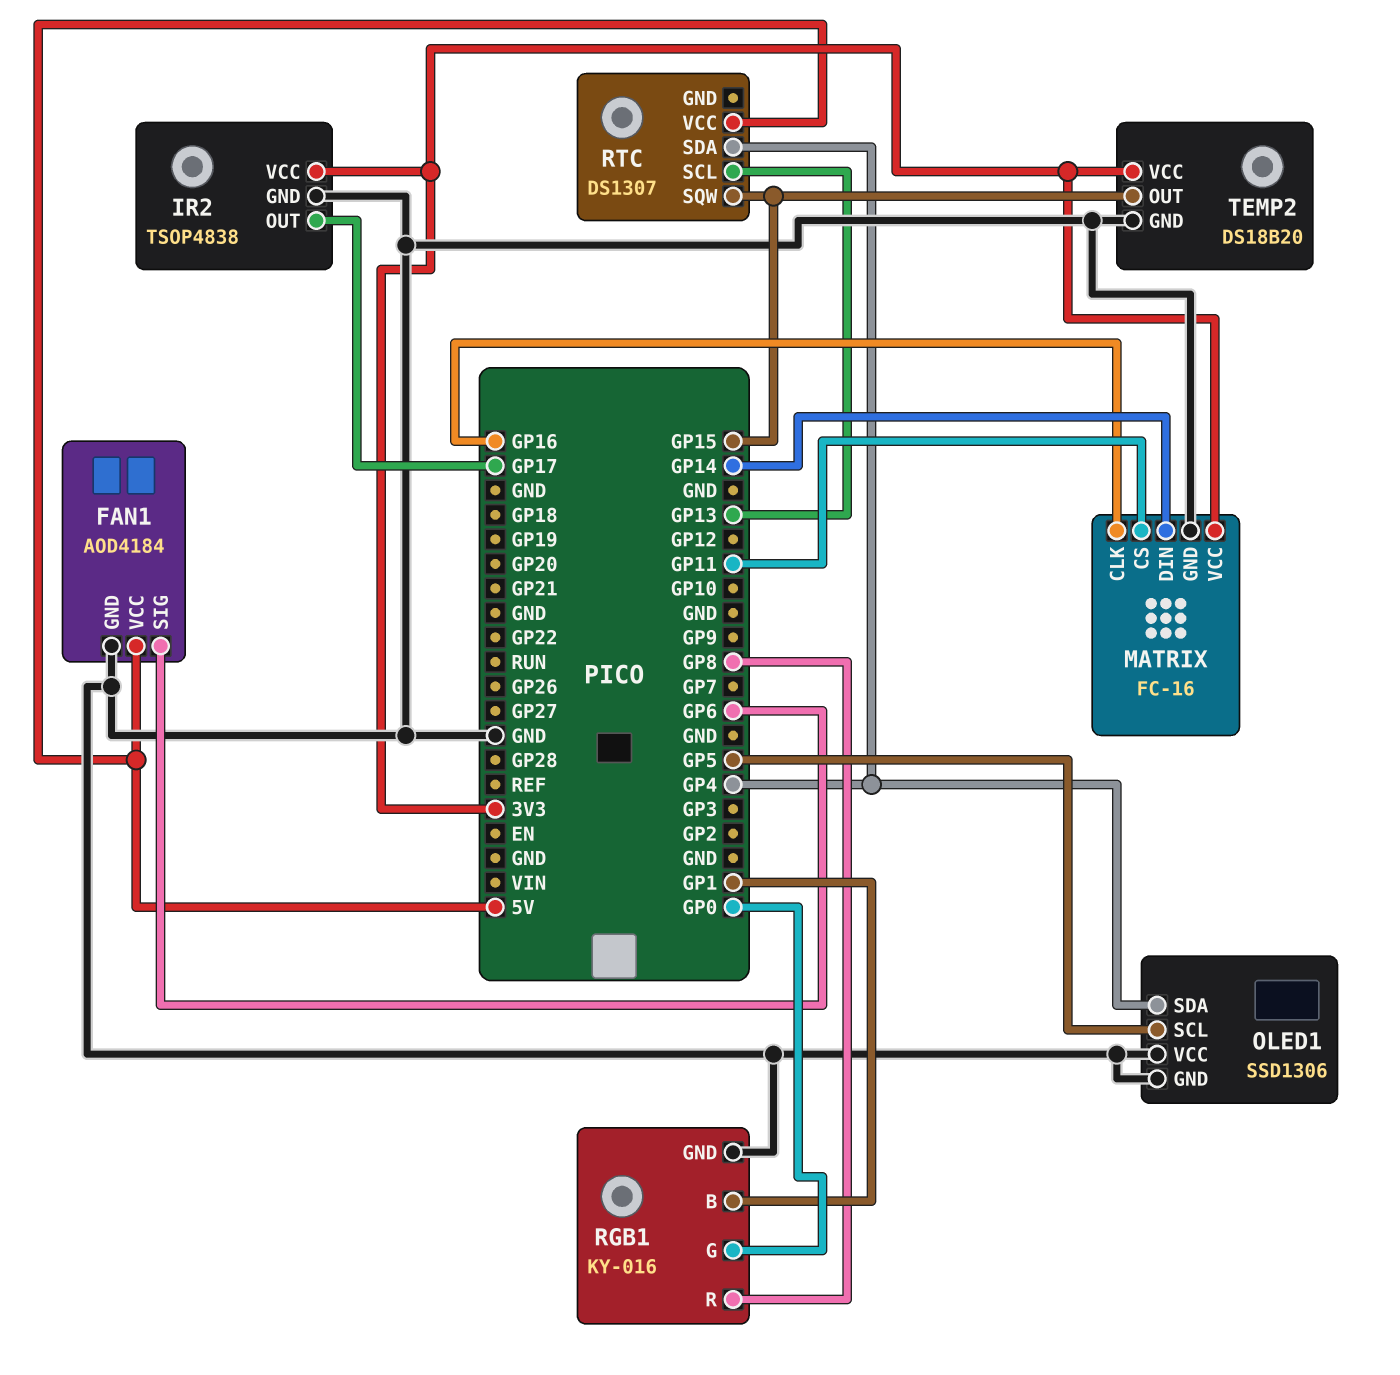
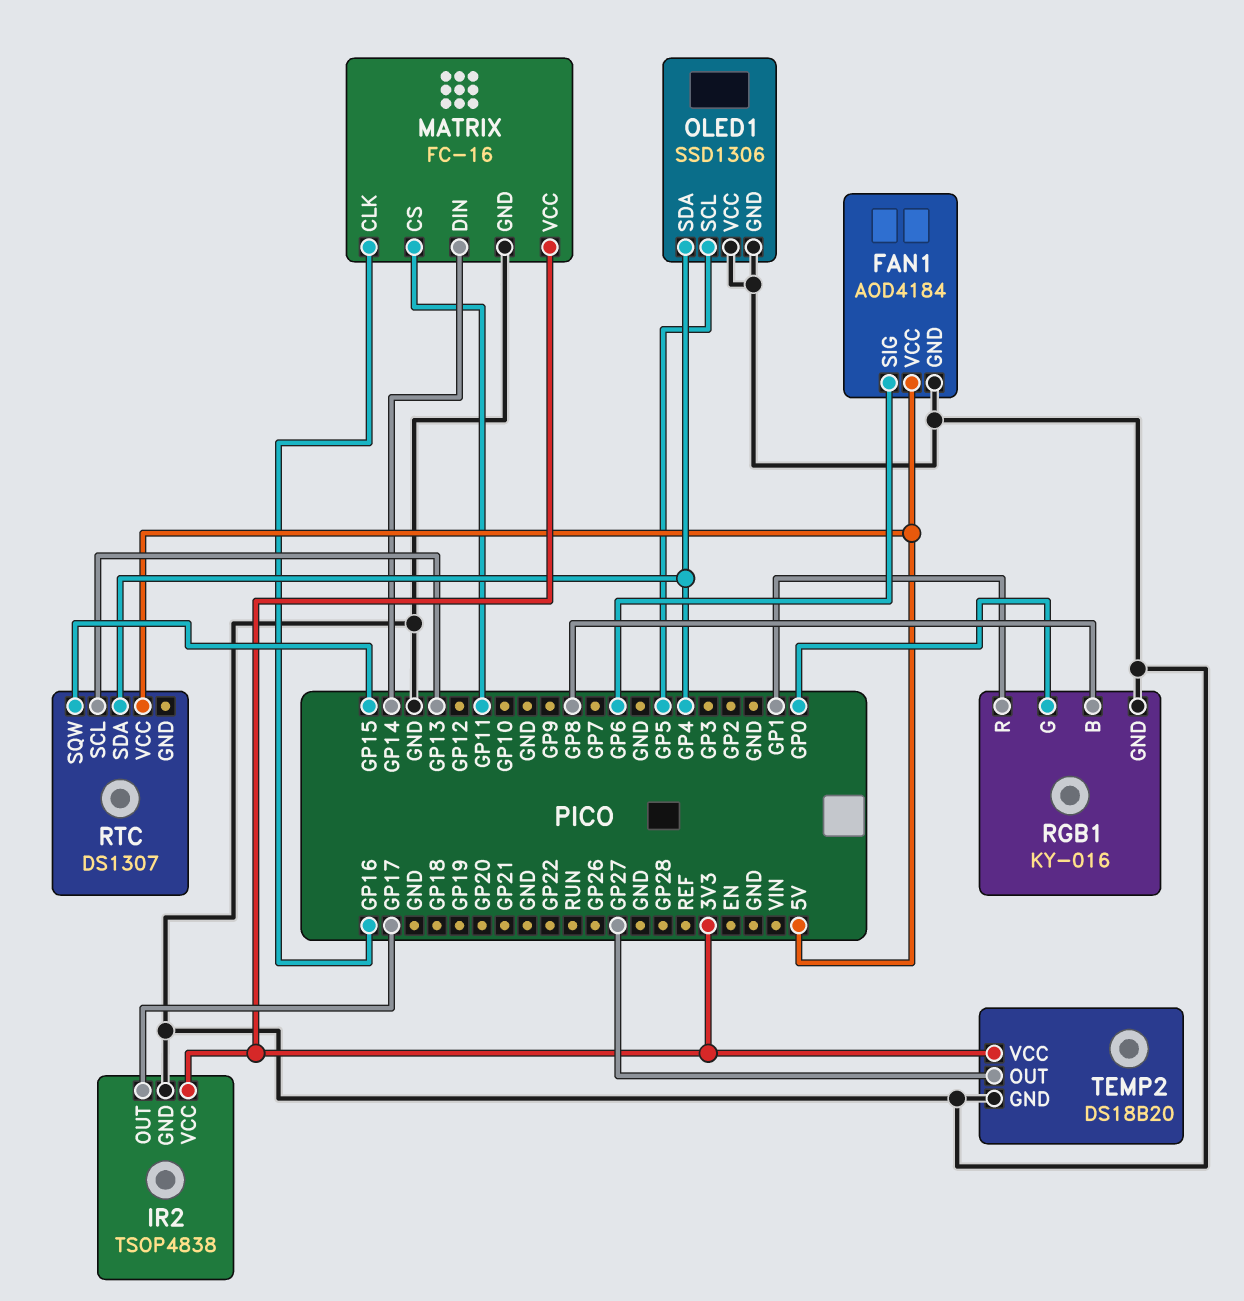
RGB1 pin B: GP1 -> GP8
RGB1 pin R: GP8 -> GP1
TEMP2 pin OUT: GP15 -> GP27

